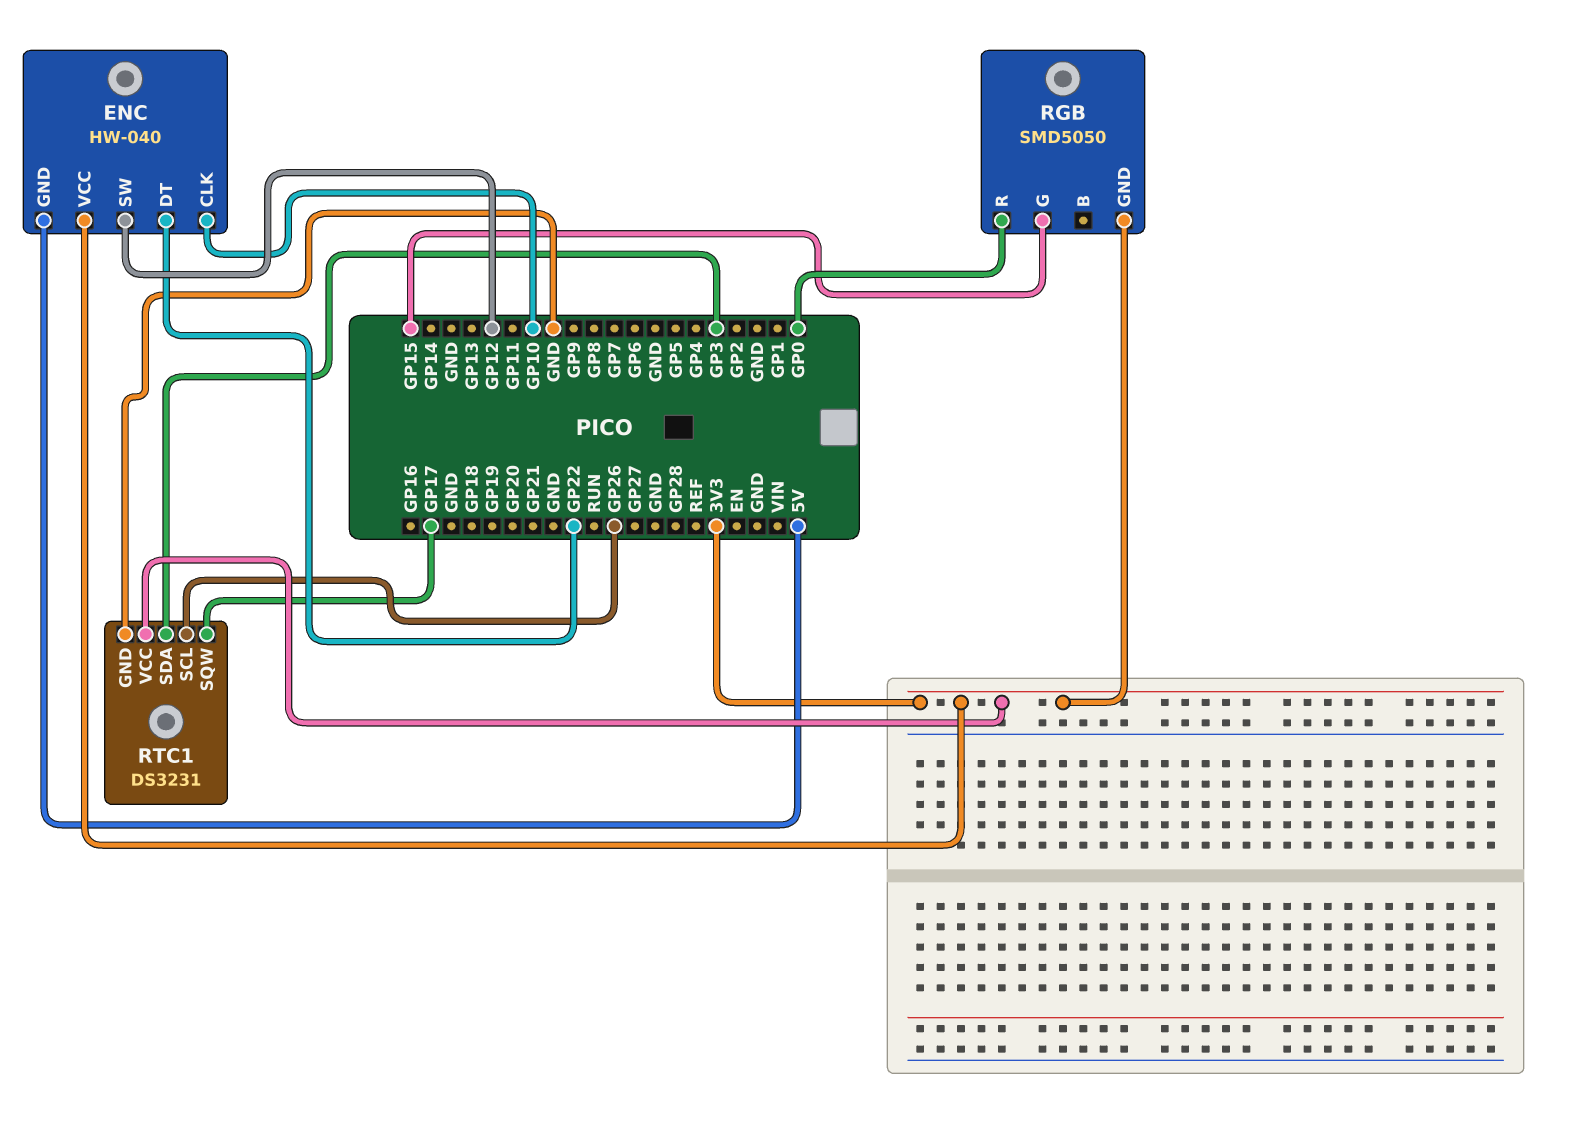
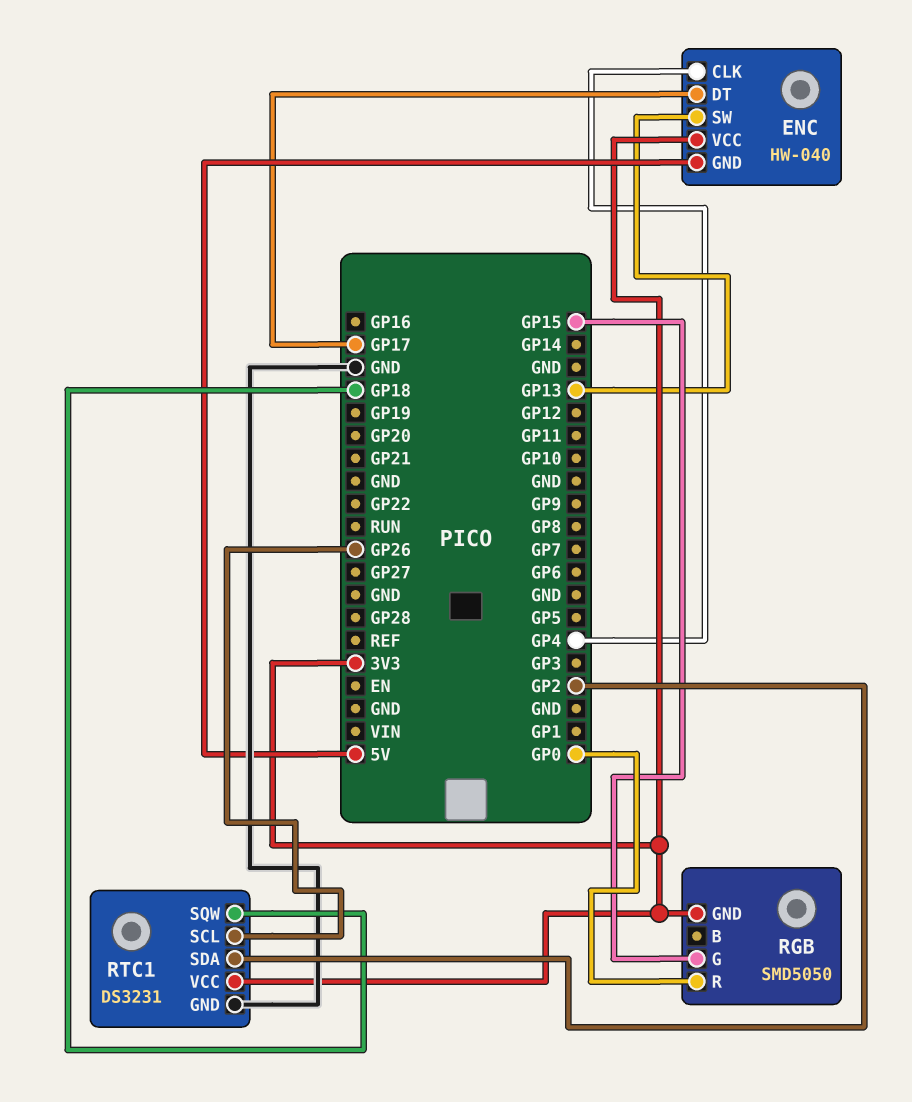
ENC pin CLK: GP10 -> GP4
ENC pin DT: GP22 -> GP17
ENC pin SW: GP12 -> GP13
RTC1 pin SDA: GP3 -> GP2
RTC1 pin SQW: GP17 -> GP18

